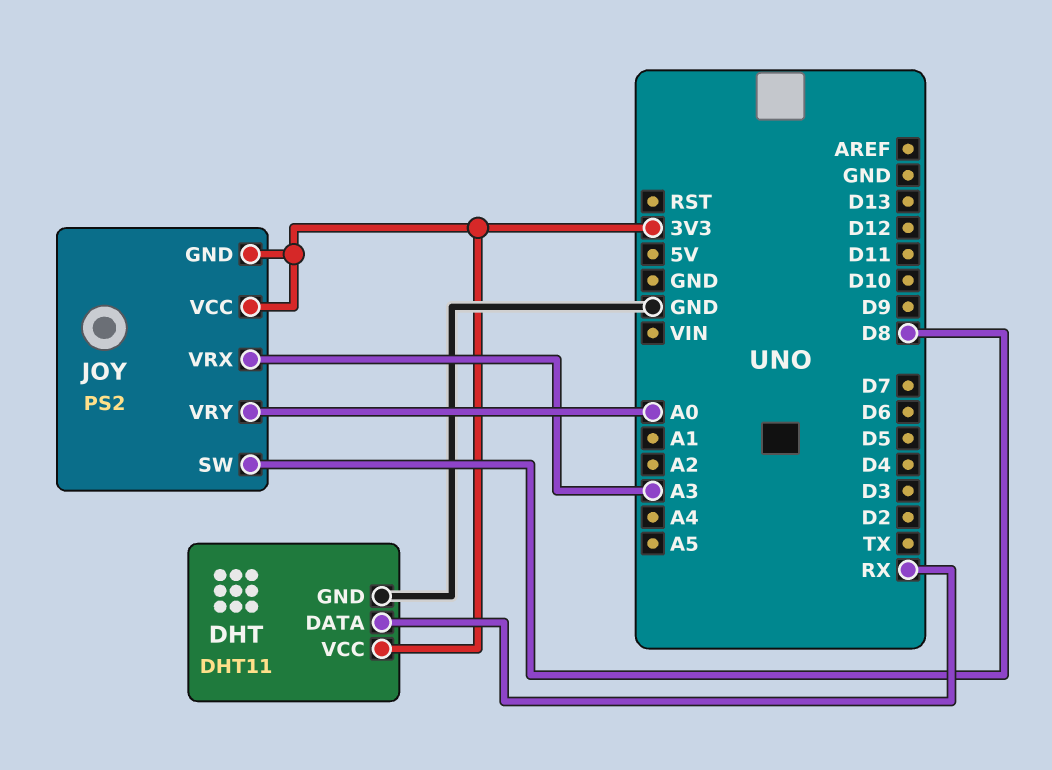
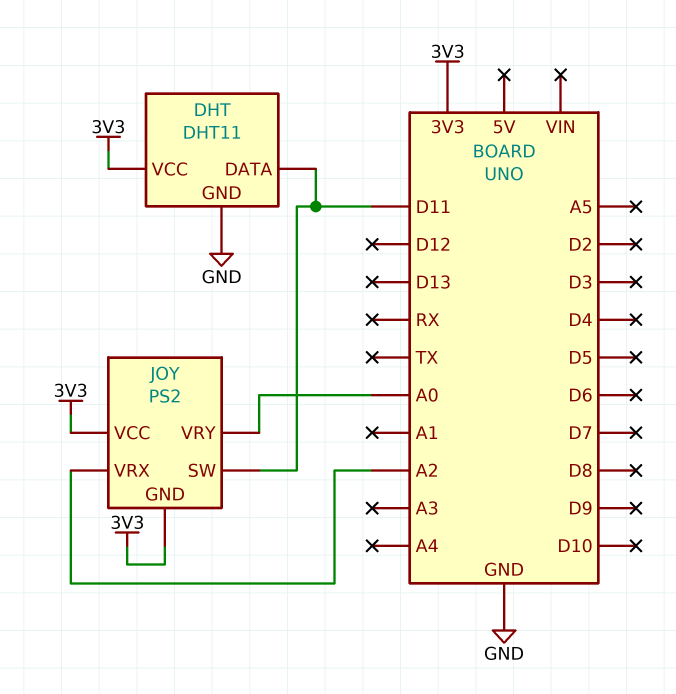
DHT pin DATA: RX -> D11
JOY pin SW: D8 -> D11
JOY pin VRX: A3 -> A2

